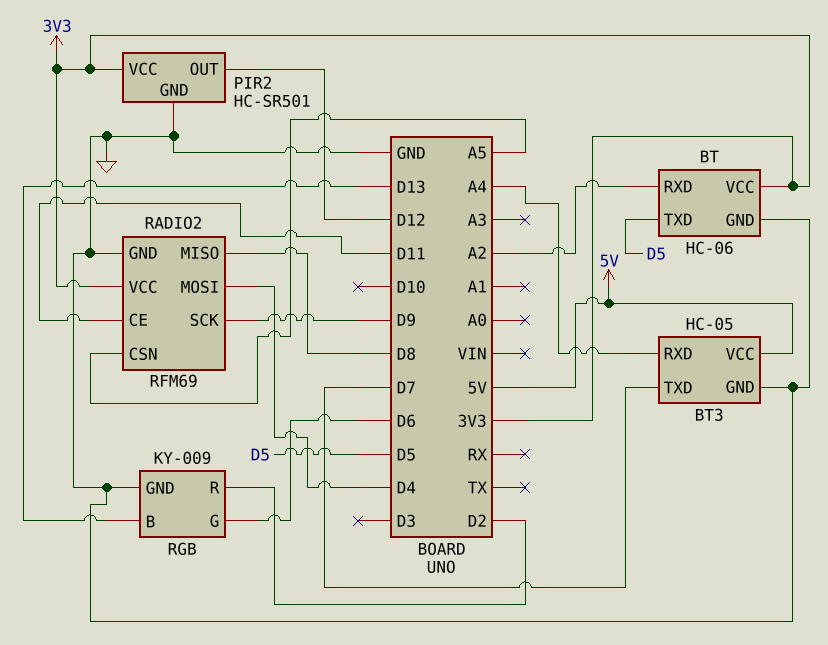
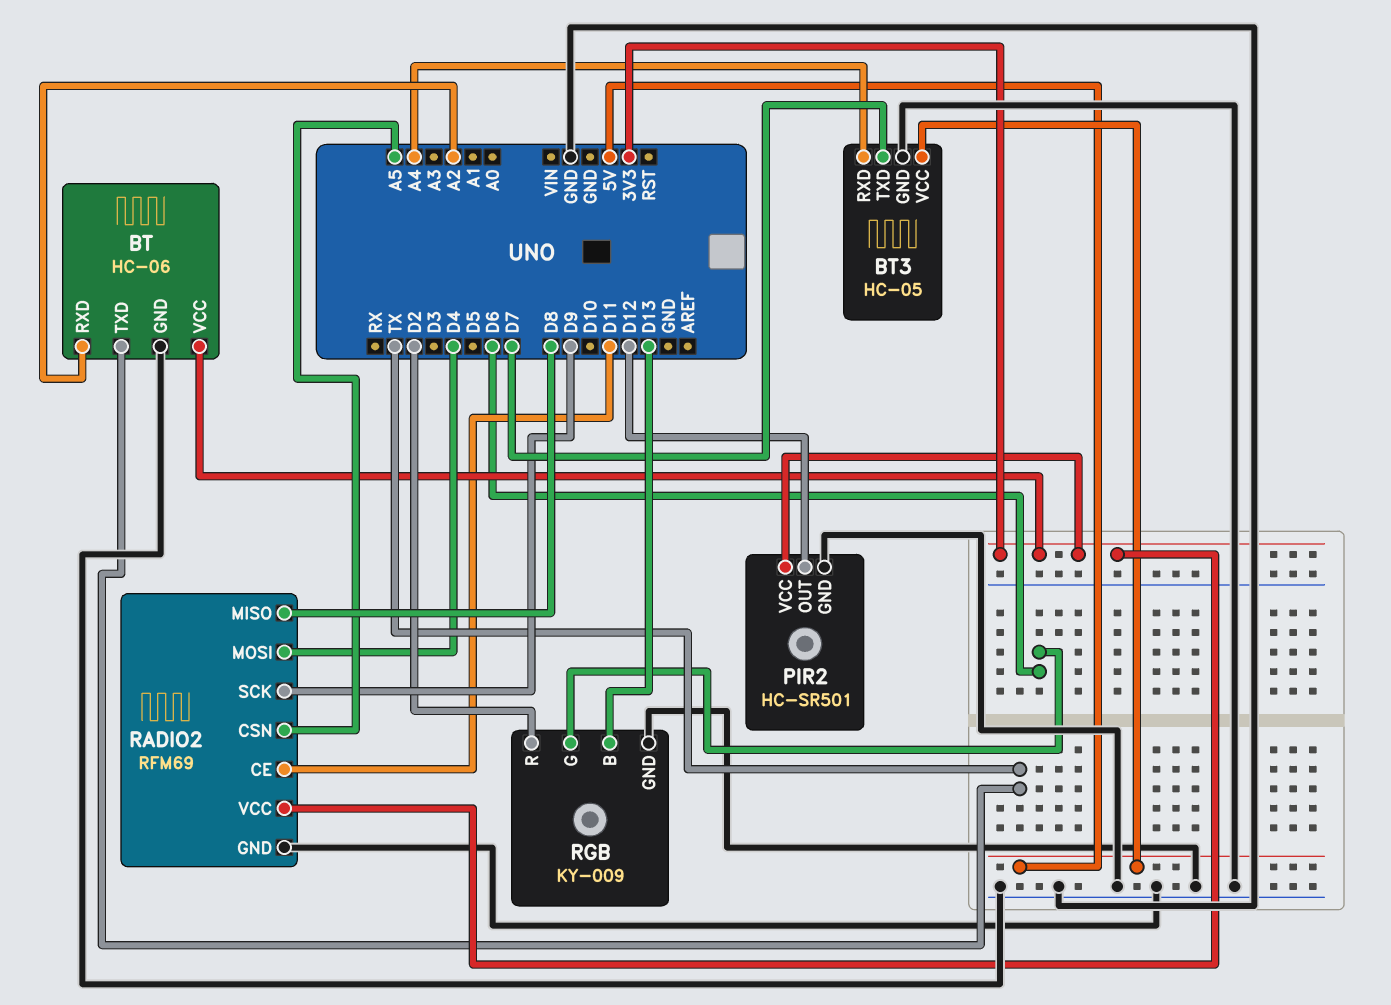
BT pin TXD: D5 -> TX

